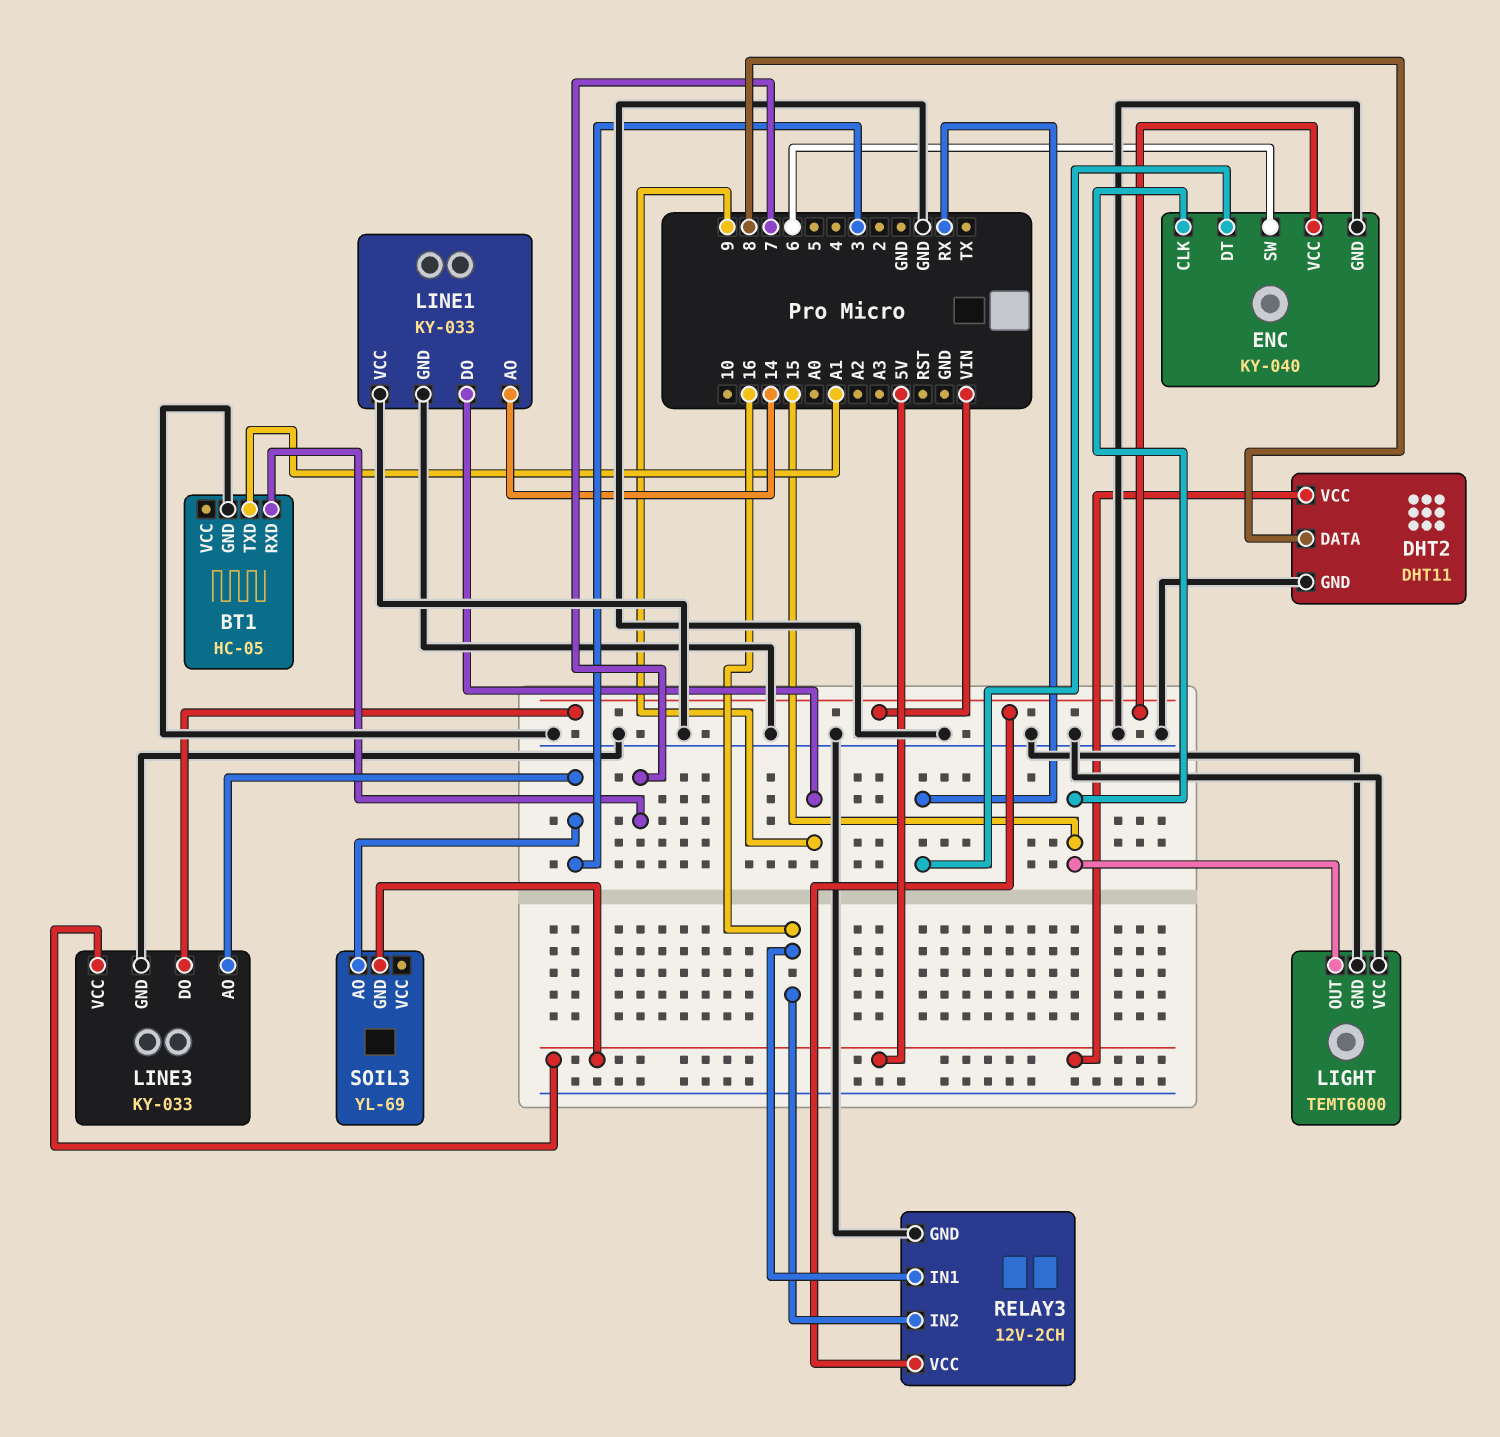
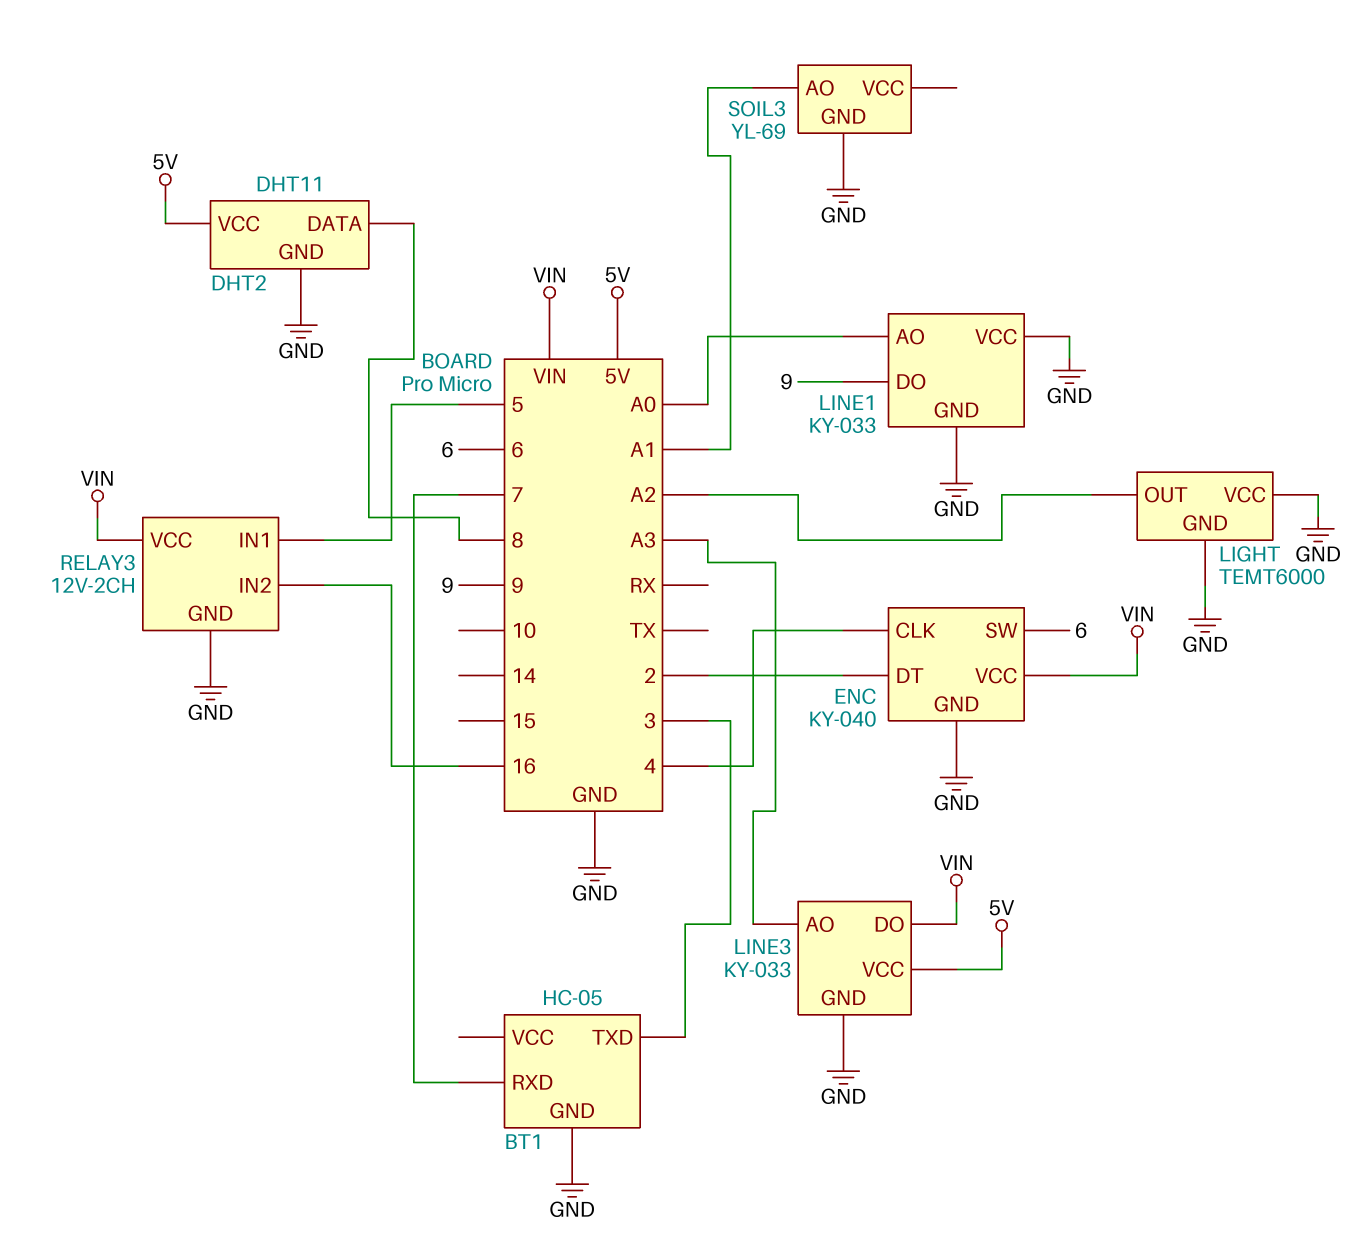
BT1 pin TXD: A1 -> 3
ENC pin CLK: 15 -> 4
ENC pin DT: RX -> 2
LIGHT pin OUT: 15 -> A2
LINE1 pin AO: 14 -> A0
LINE3 pin AO: 3 -> A3
RELAY3 pin IN1: 16 -> 5
SOIL3 pin AO: 3 -> A1
SOIL3 pin GND: 5V -> GND

